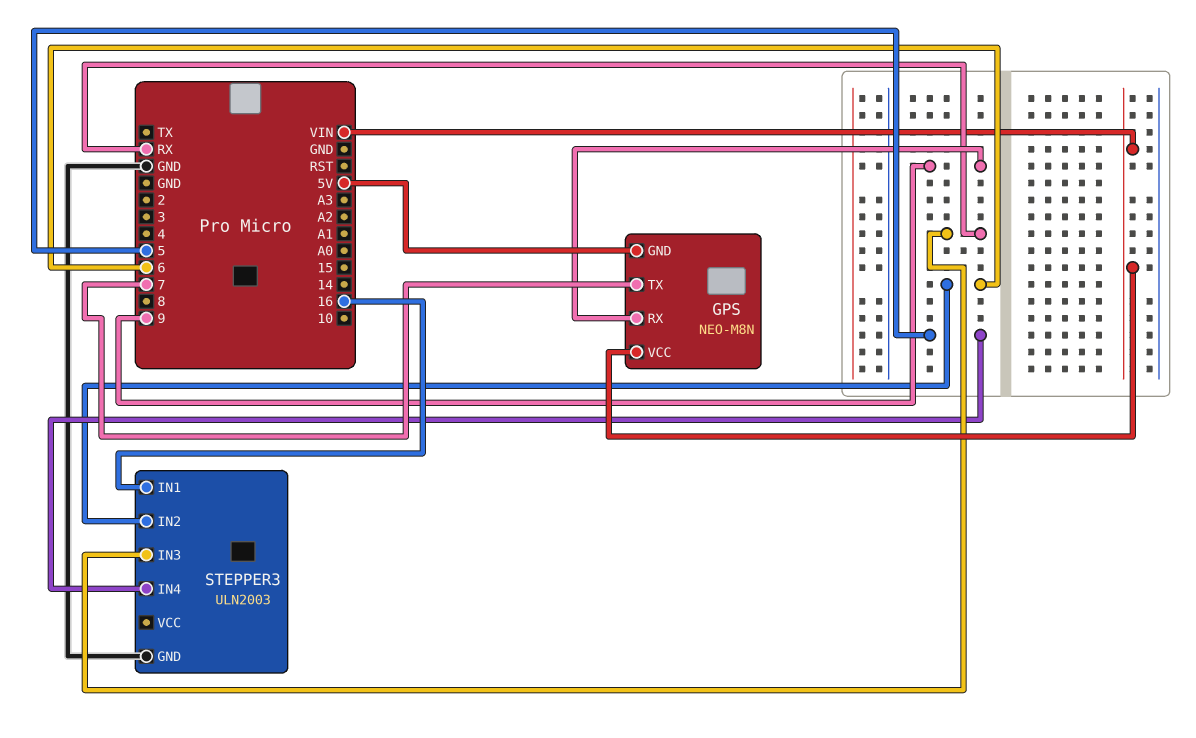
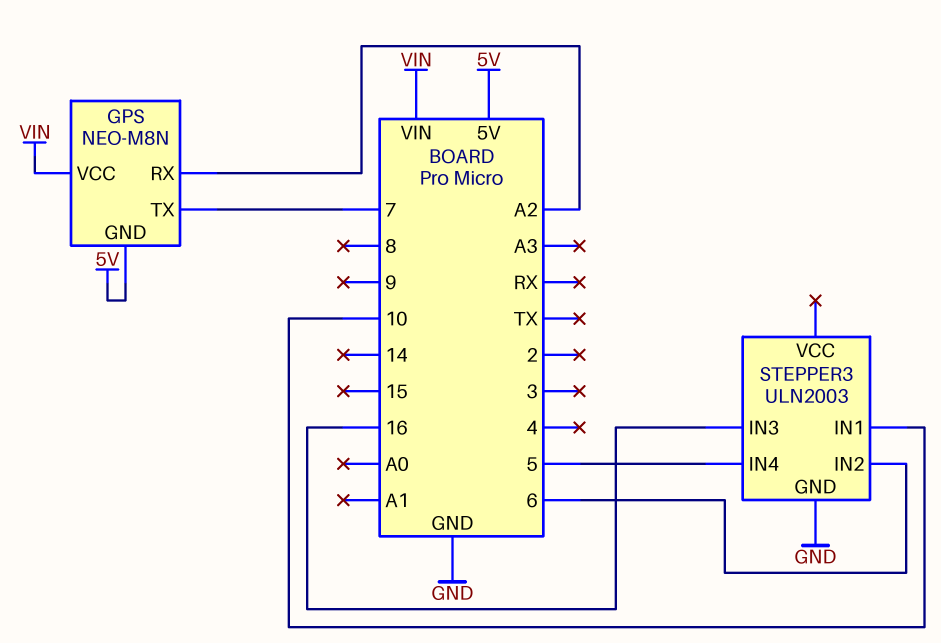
GPS pin RX: 9 -> A2
STEPPER3 pin IN1: 16 -> 10
STEPPER3 pin IN3: RX -> 16

